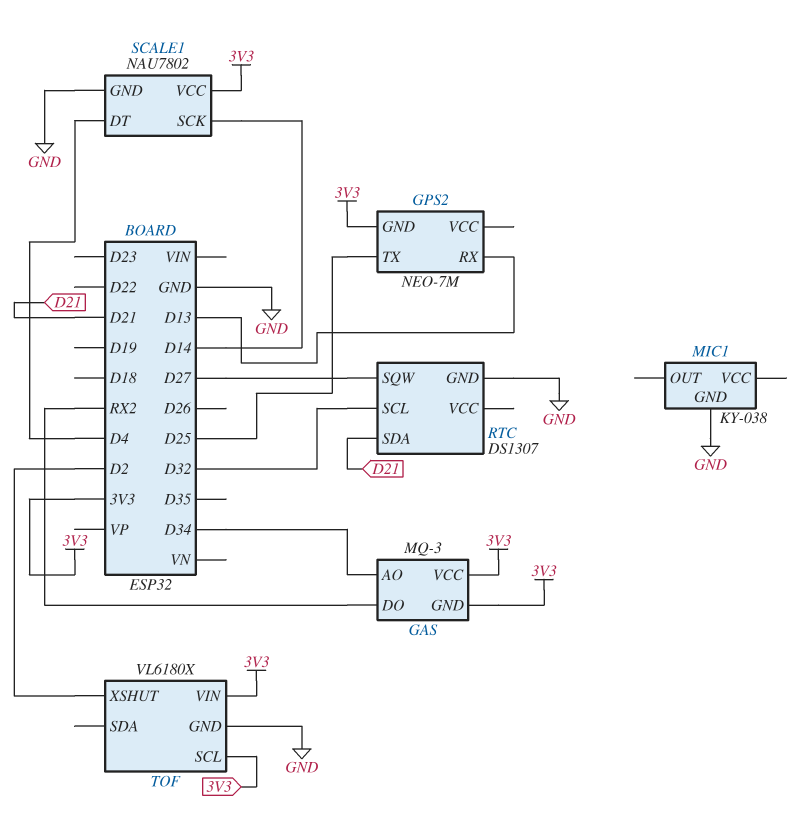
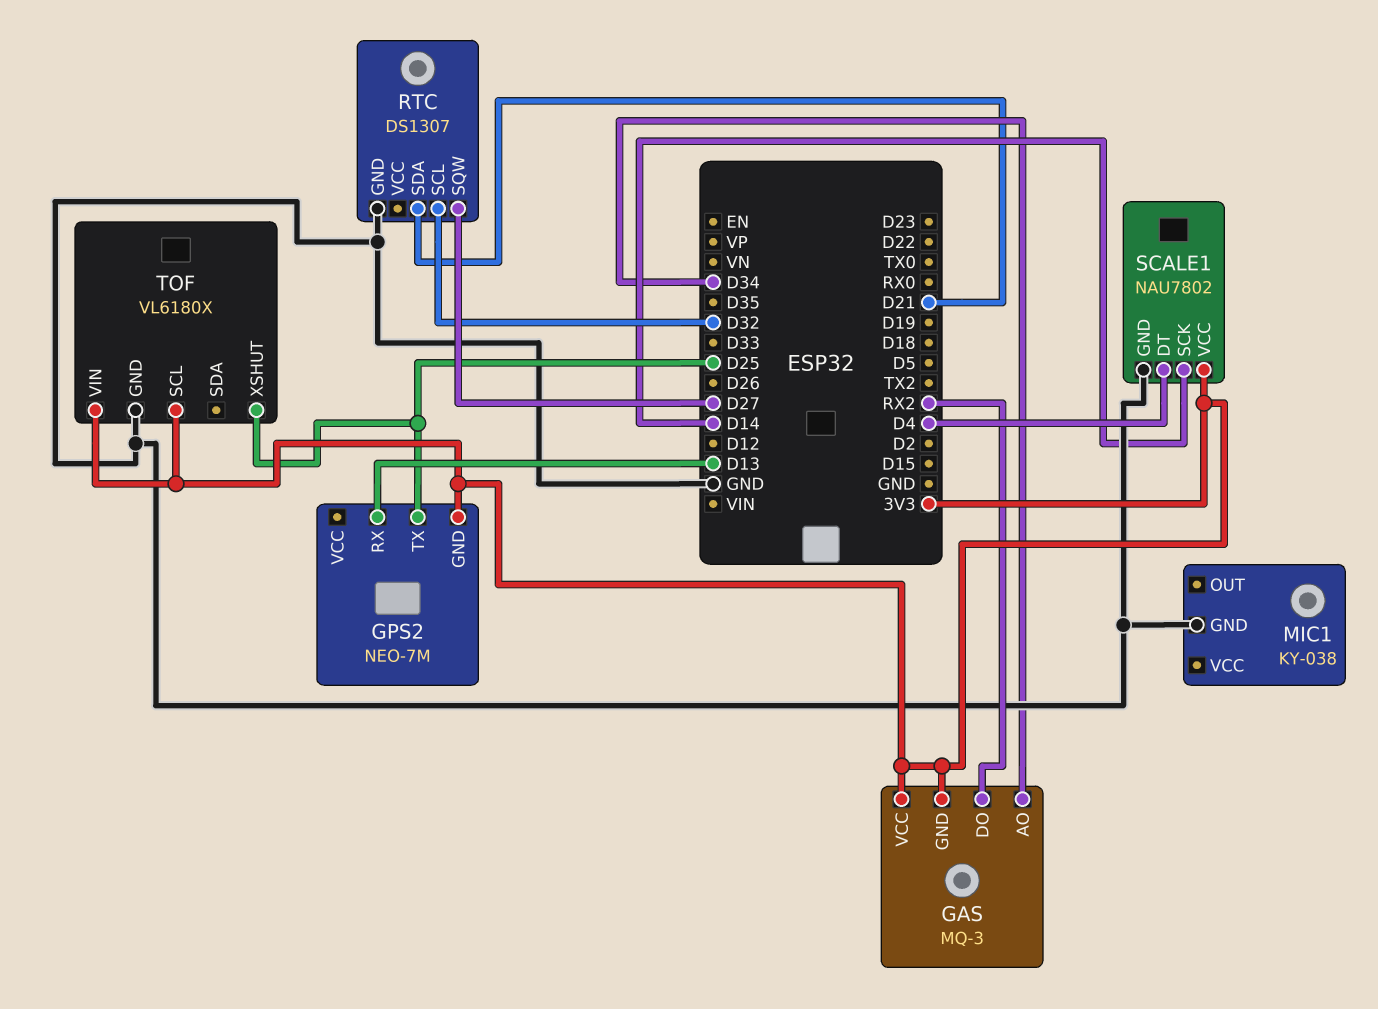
TOF pin XSHUT: D2 -> D25

